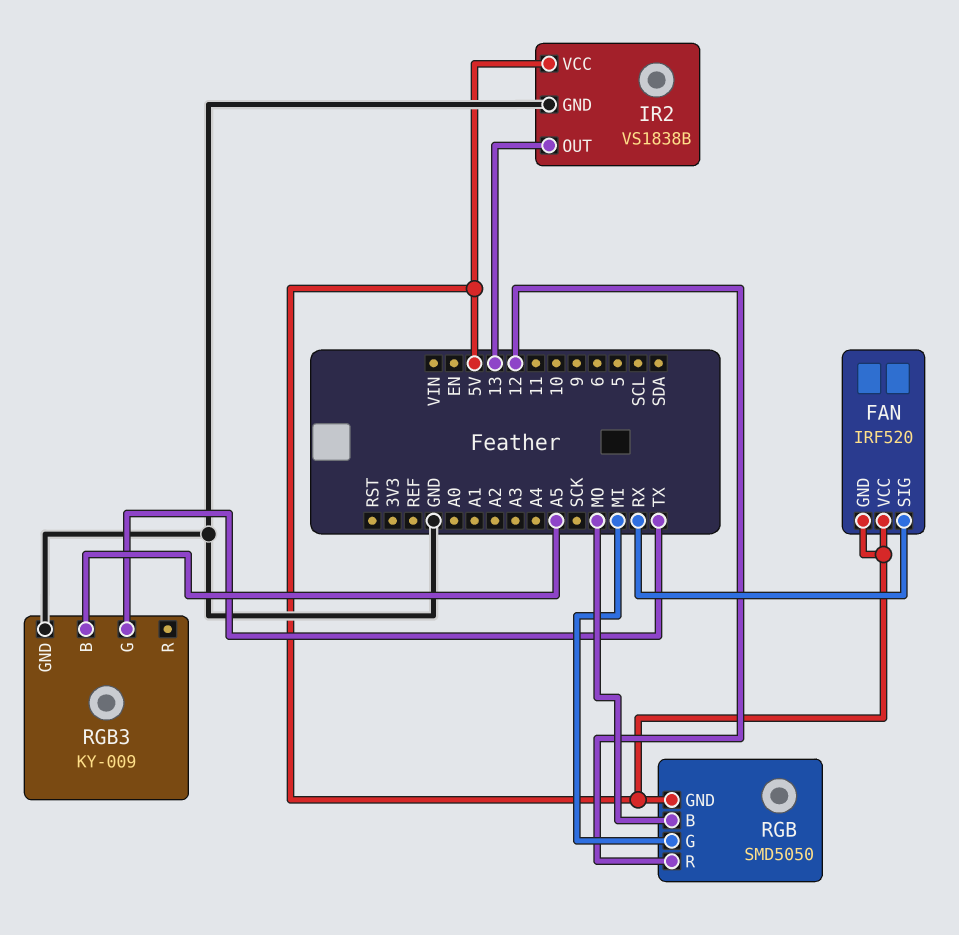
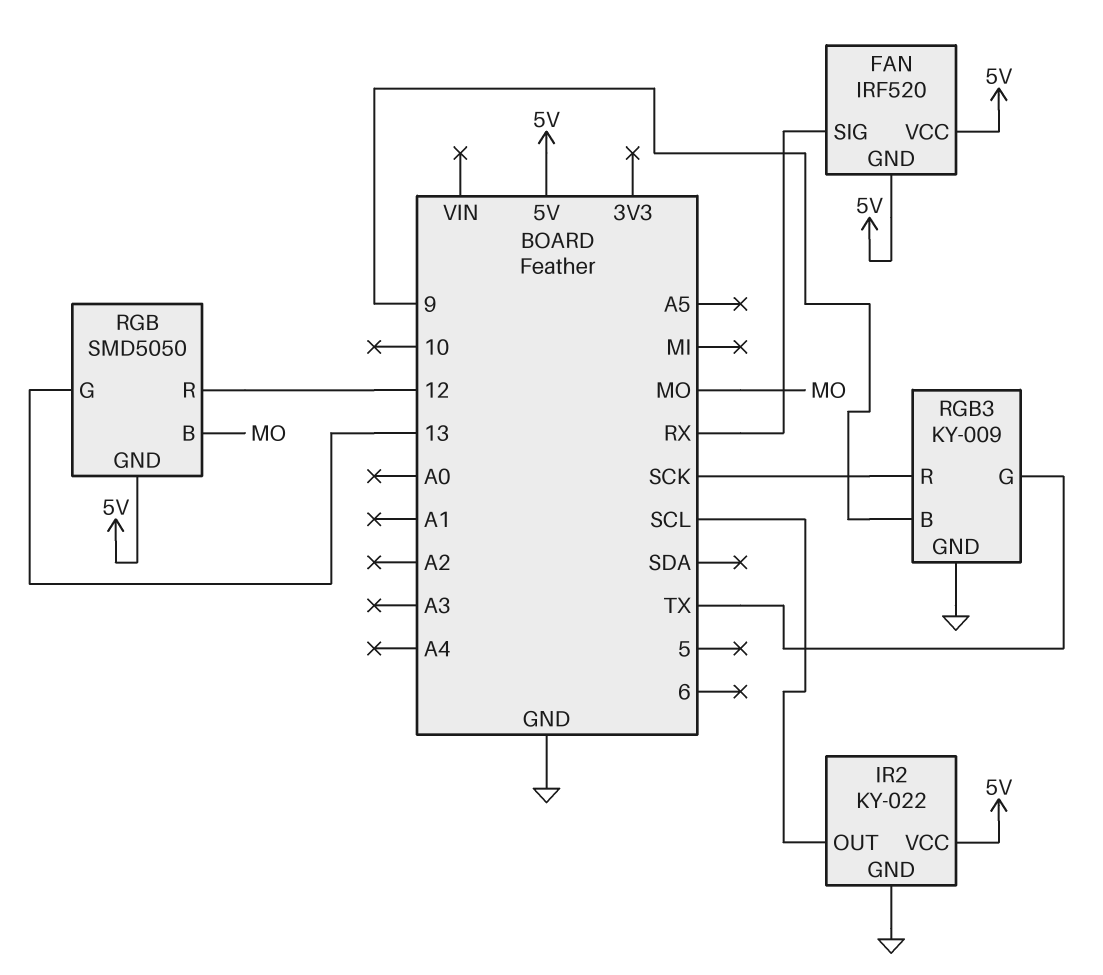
IR2: VS1838B -> KY-022
IR2 pin OUT: 13 -> SCL
RGB pin G: MI -> 13
RGB3 pin B: A5 -> 9
RGB3 pin R: none -> SCK

